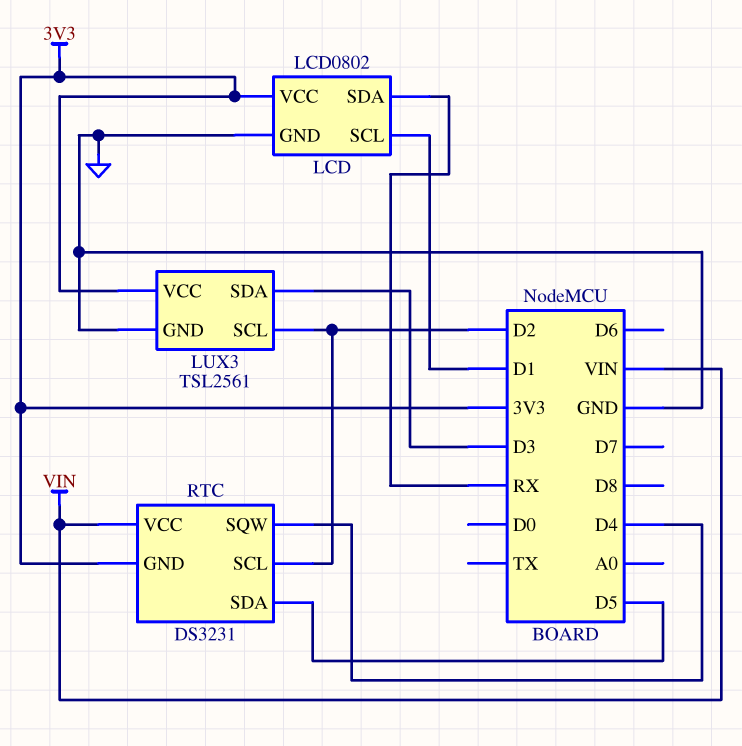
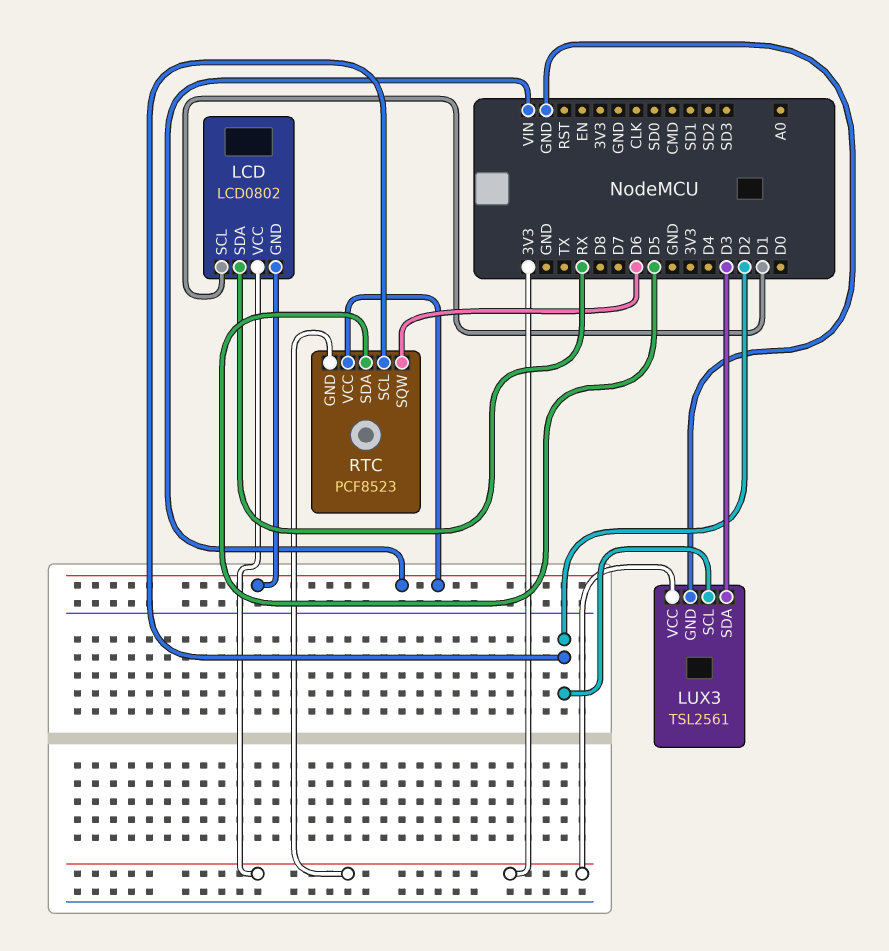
LCD pin GND: GND -> VIN
RTC: DS3231 -> PCF8523
RTC pin SQW: D4 -> D6

